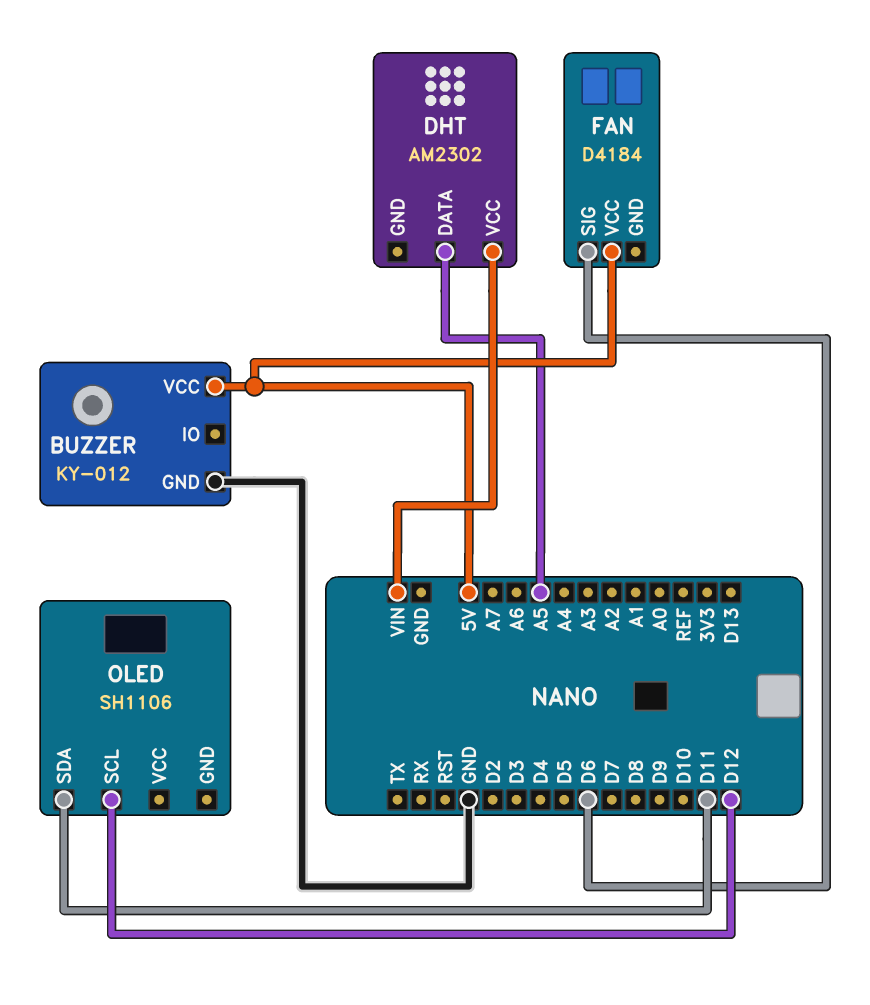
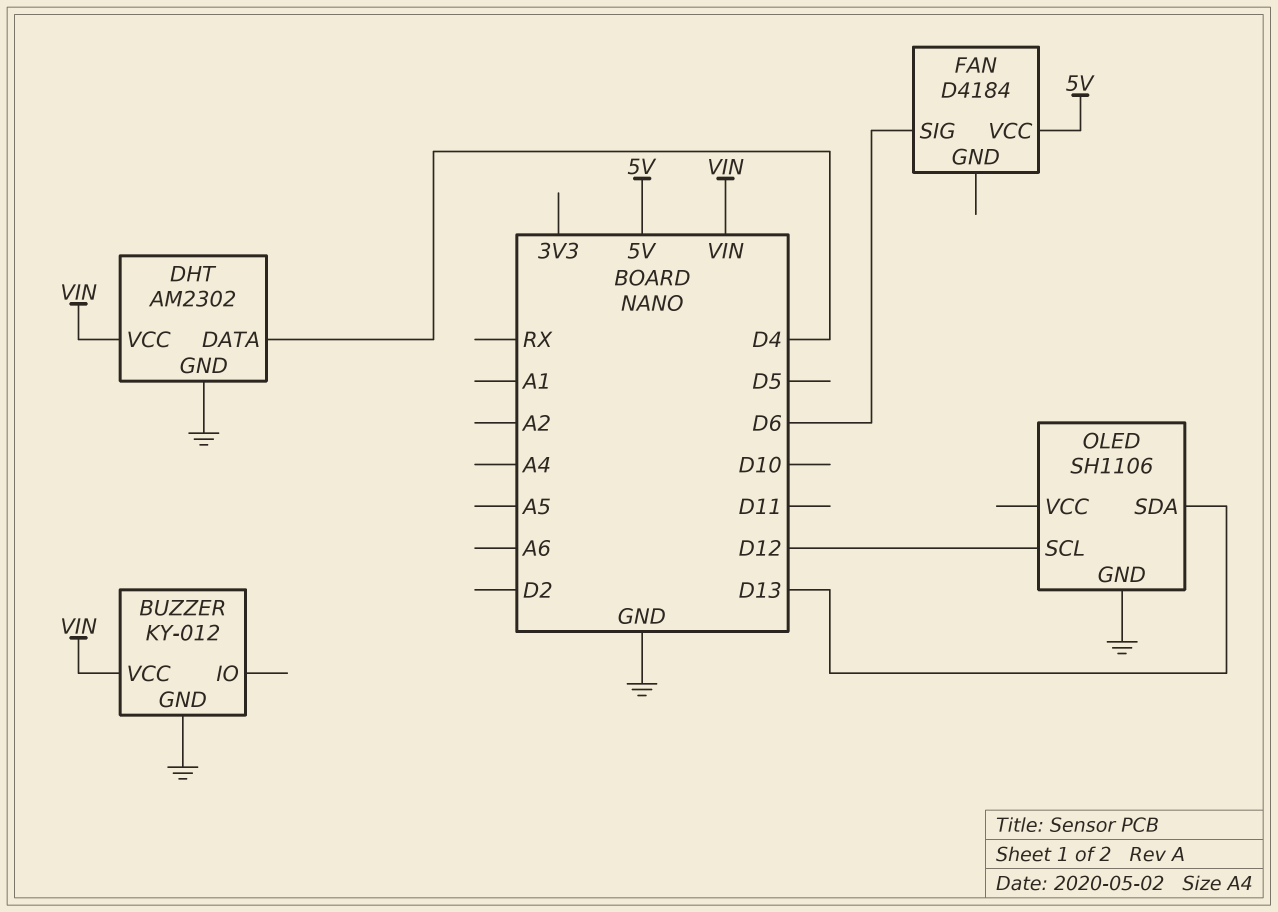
BUZZER pin VCC: 5V -> VIN
DHT pin DATA: A5 -> D4
DHT pin GND: none -> GND
OLED pin GND: none -> GND
OLED pin SDA: D11 -> D13

